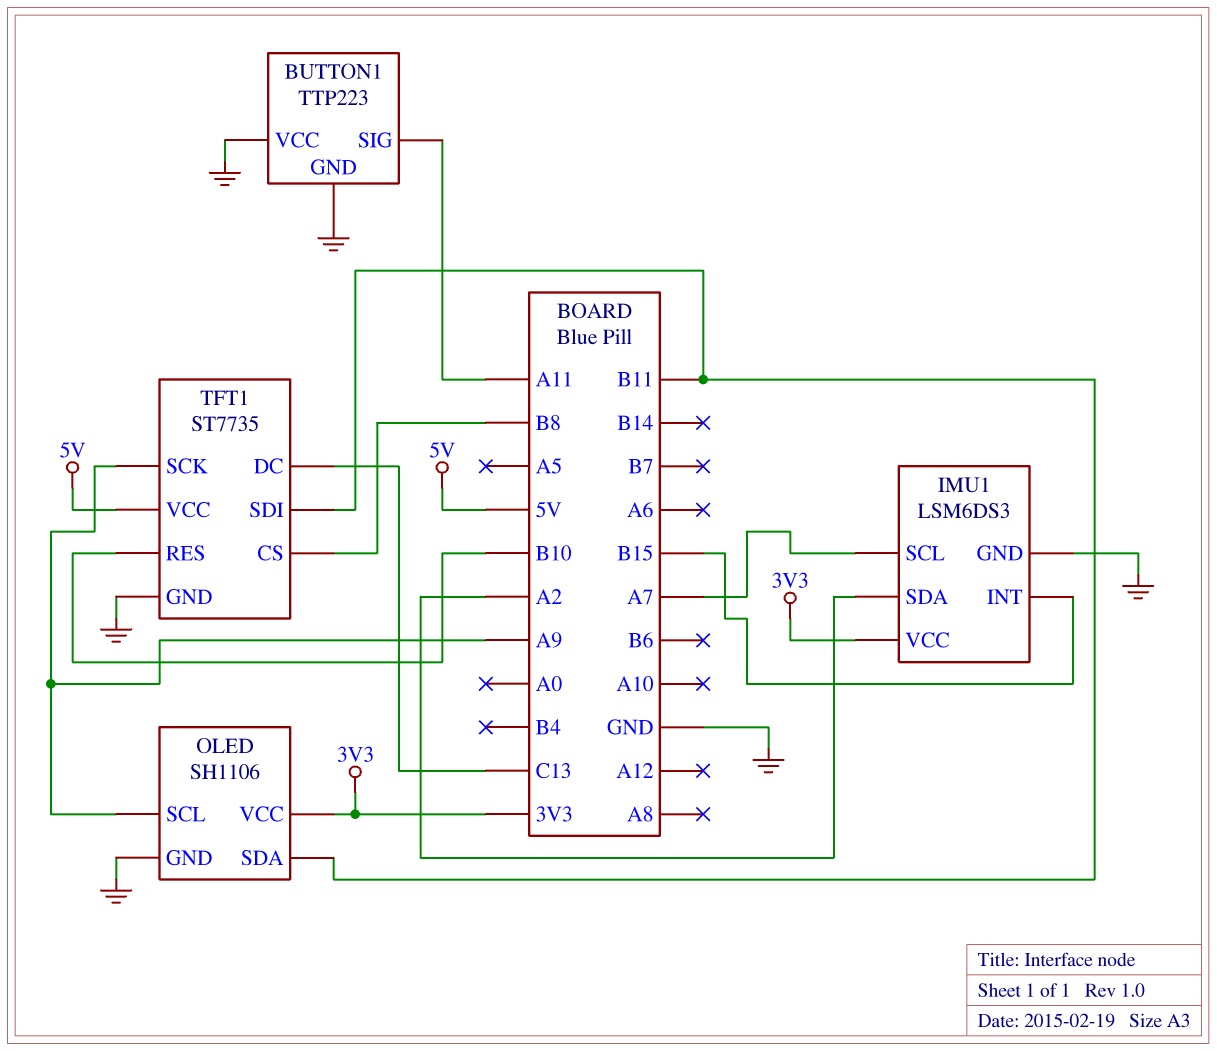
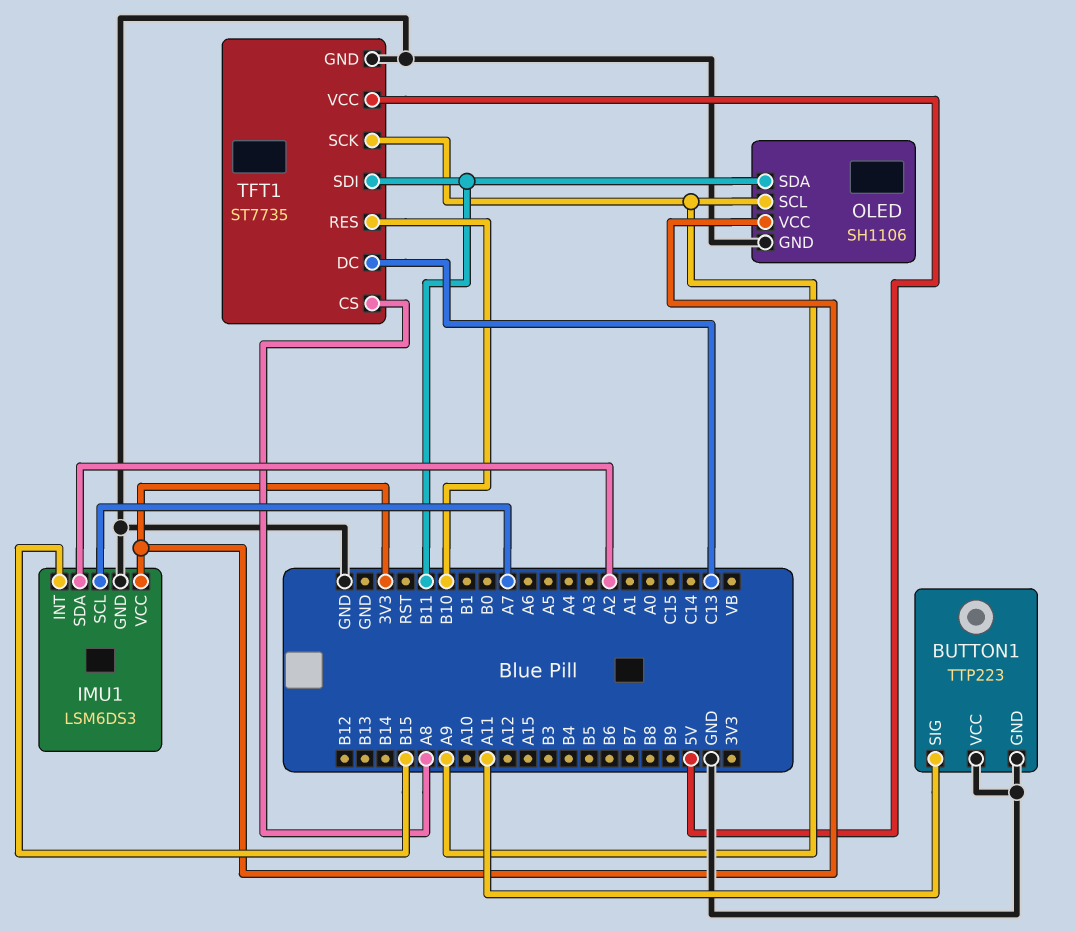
TFT1 pin CS: B8 -> A8

